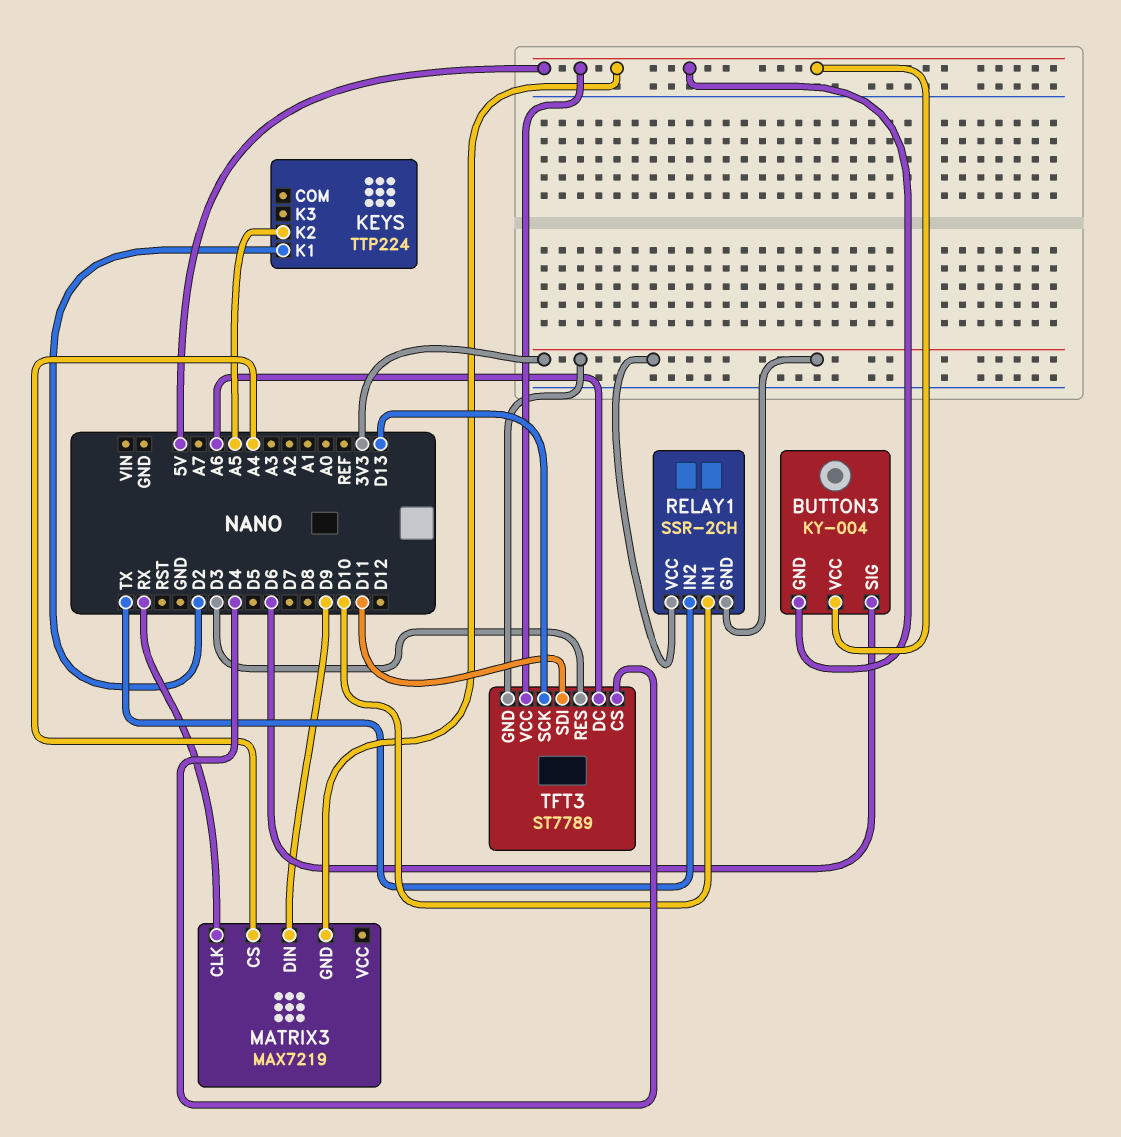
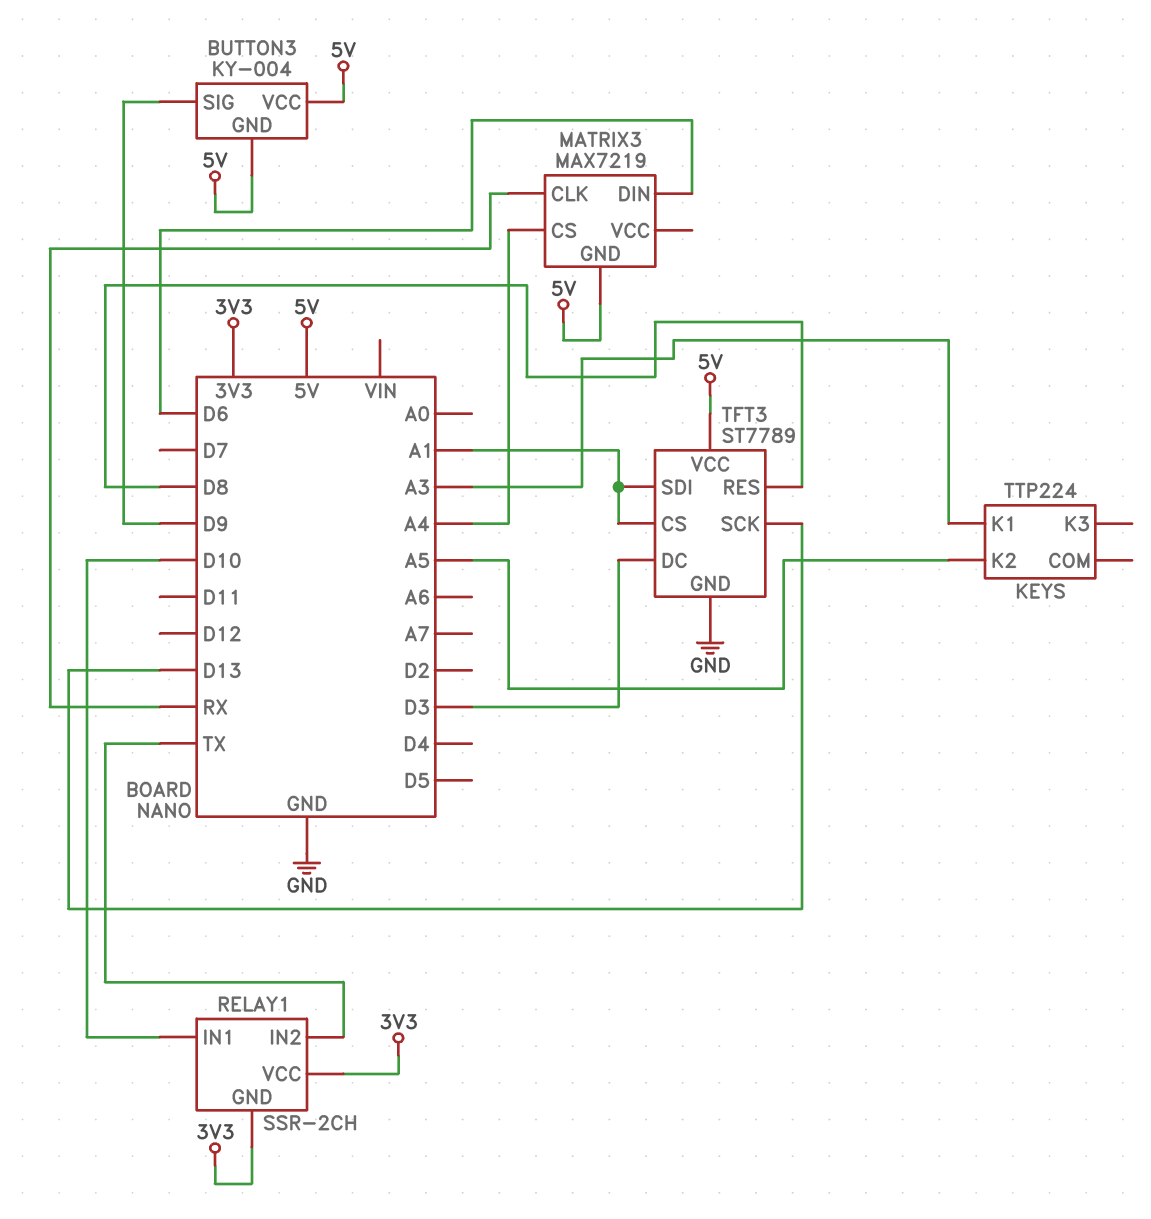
BUTTON3 pin SIG: D6 -> D9
KEYS pin K1: D2 -> A3
MATRIX3 pin DIN: D9 -> D6
TFT3 pin CS: D4 -> A1
TFT3 pin DC: A6 -> D3
TFT3 pin GND: 3V3 -> GND
TFT3 pin RES: D3 -> D8
TFT3 pin SDI: D11 -> A1

